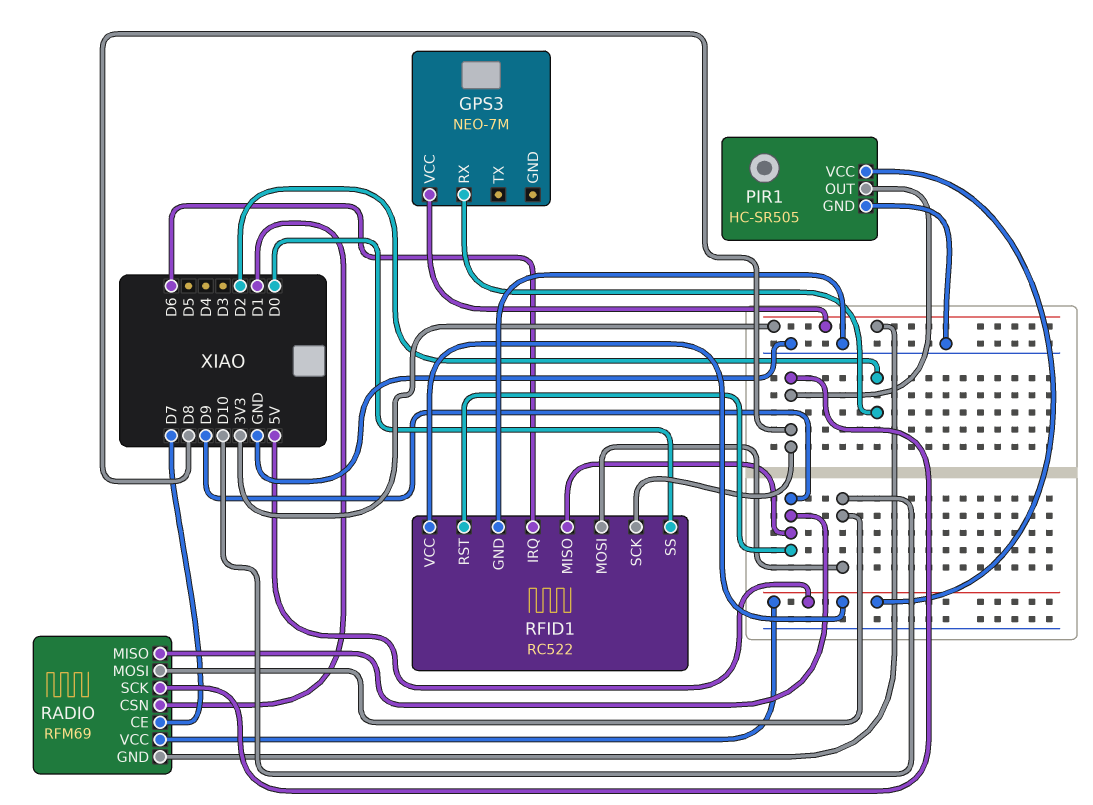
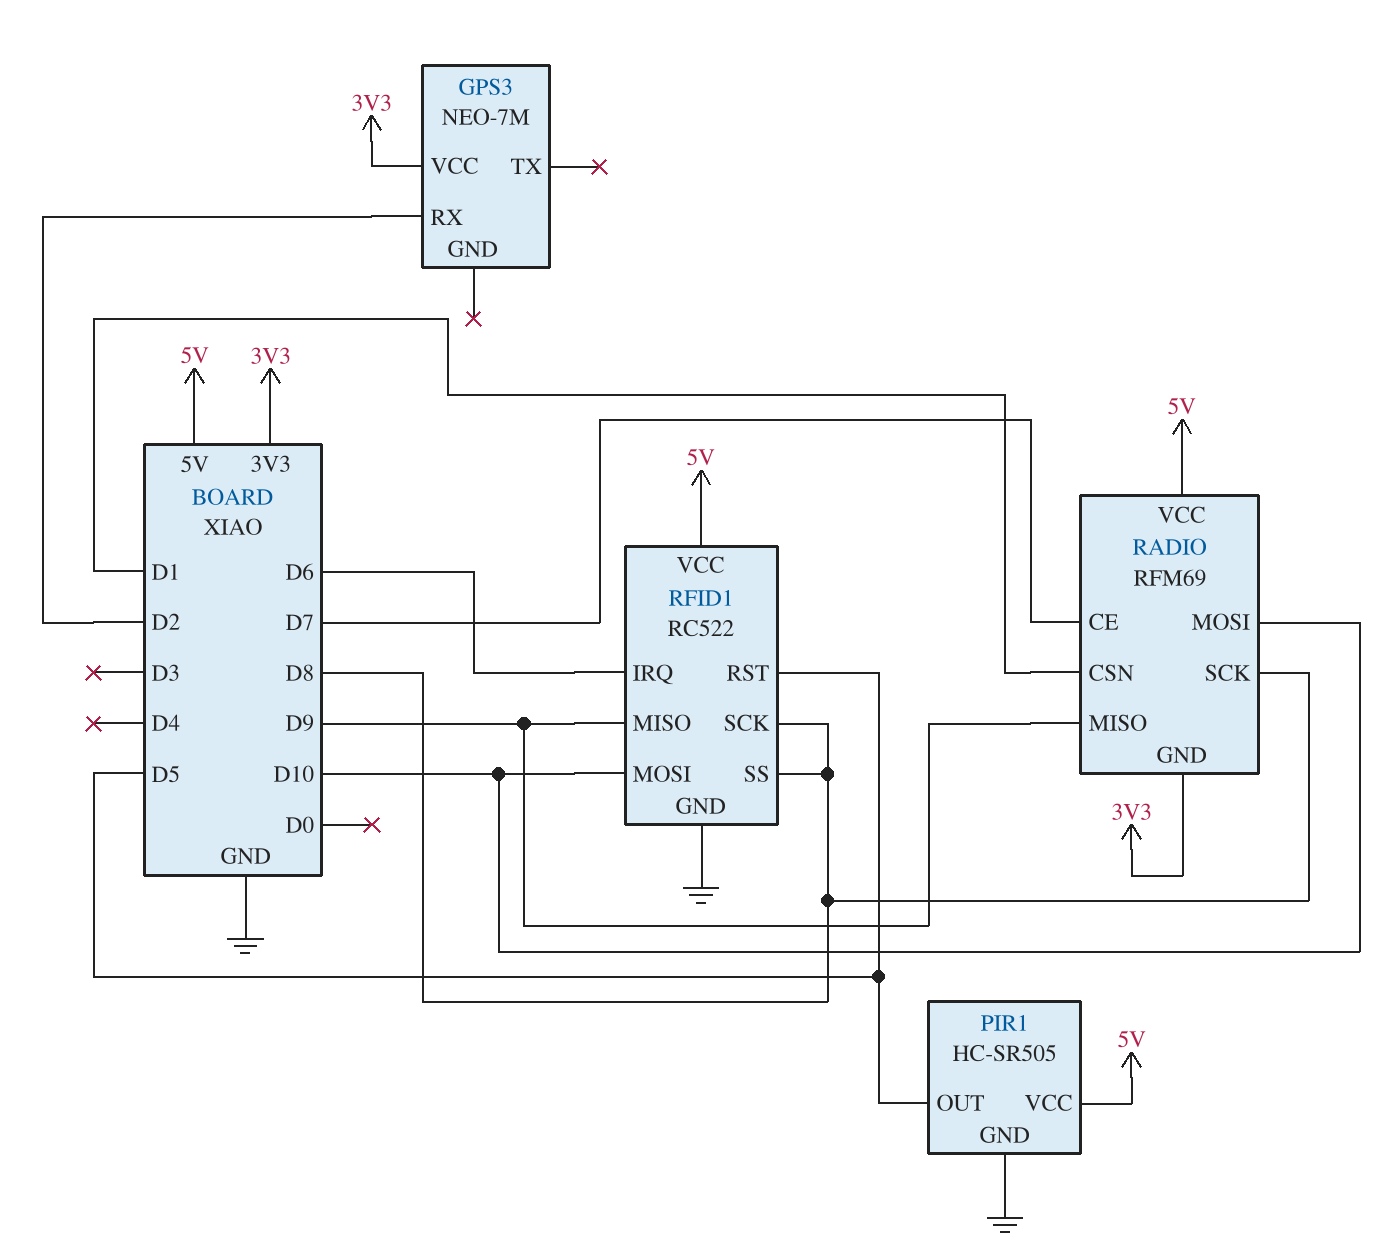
PIR1 pin OUT: D8 -> D5
RFID1 pin RST: D9 -> D5
RFID1 pin SS: D0 -> D8

